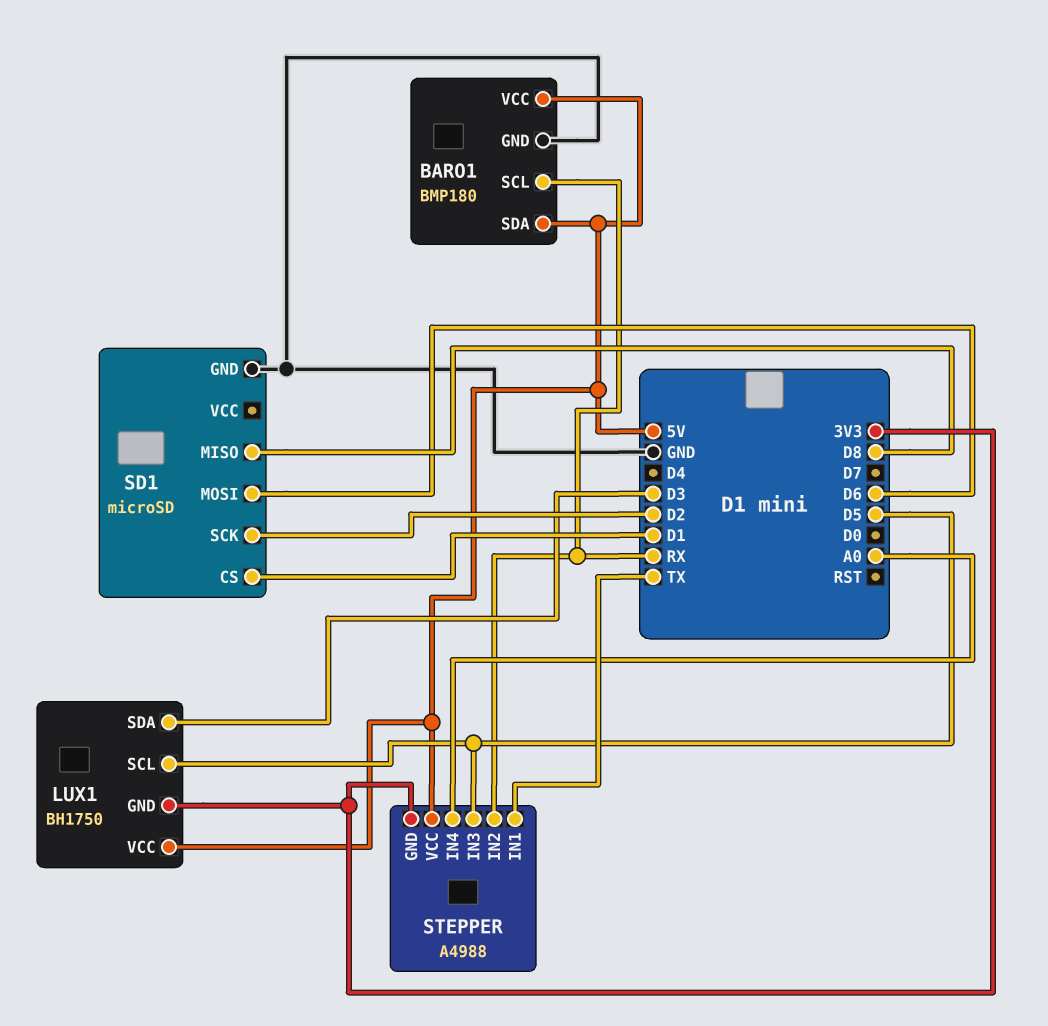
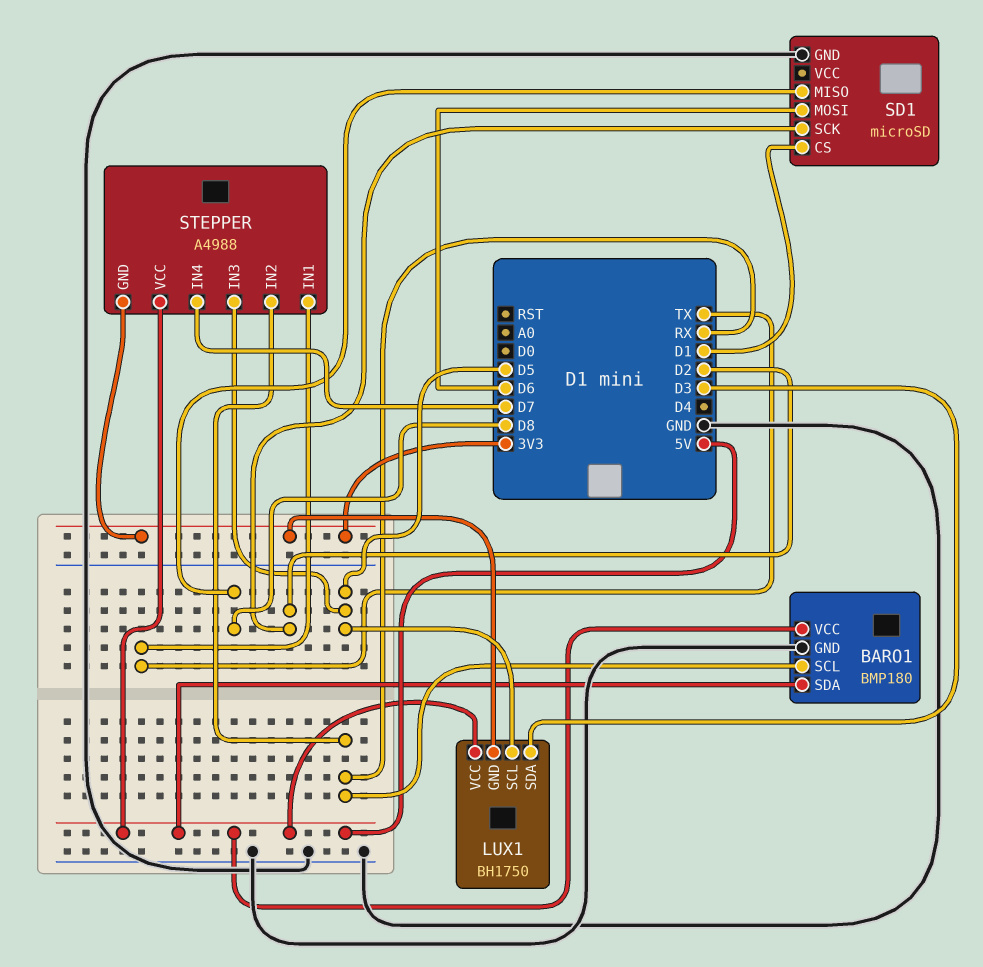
STEPPER pin IN4: A0 -> D7

